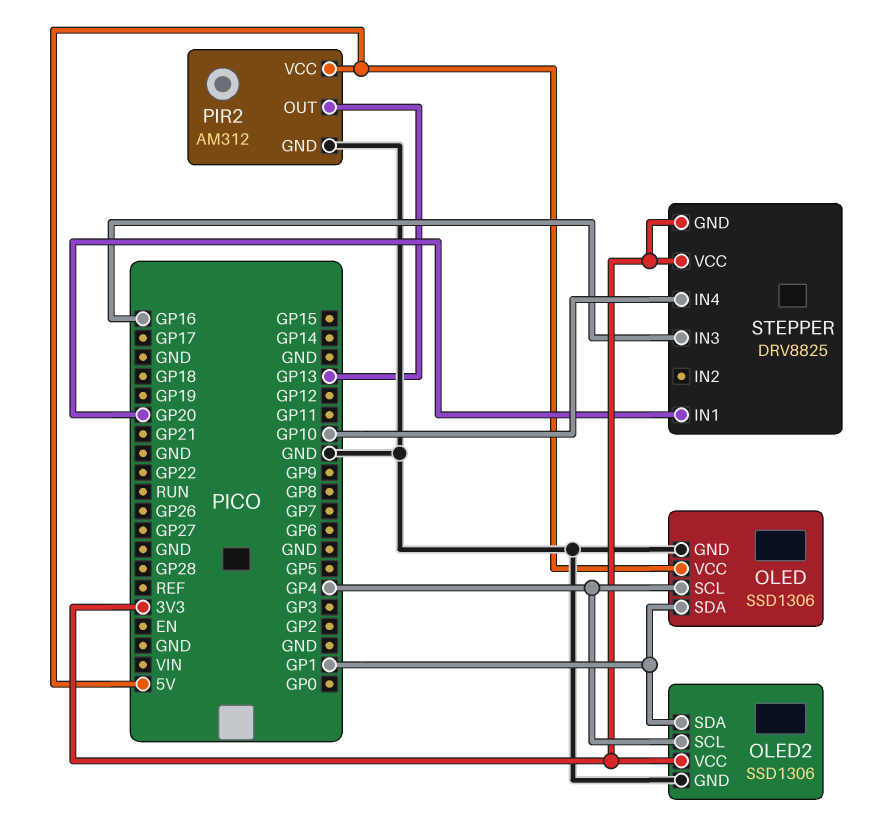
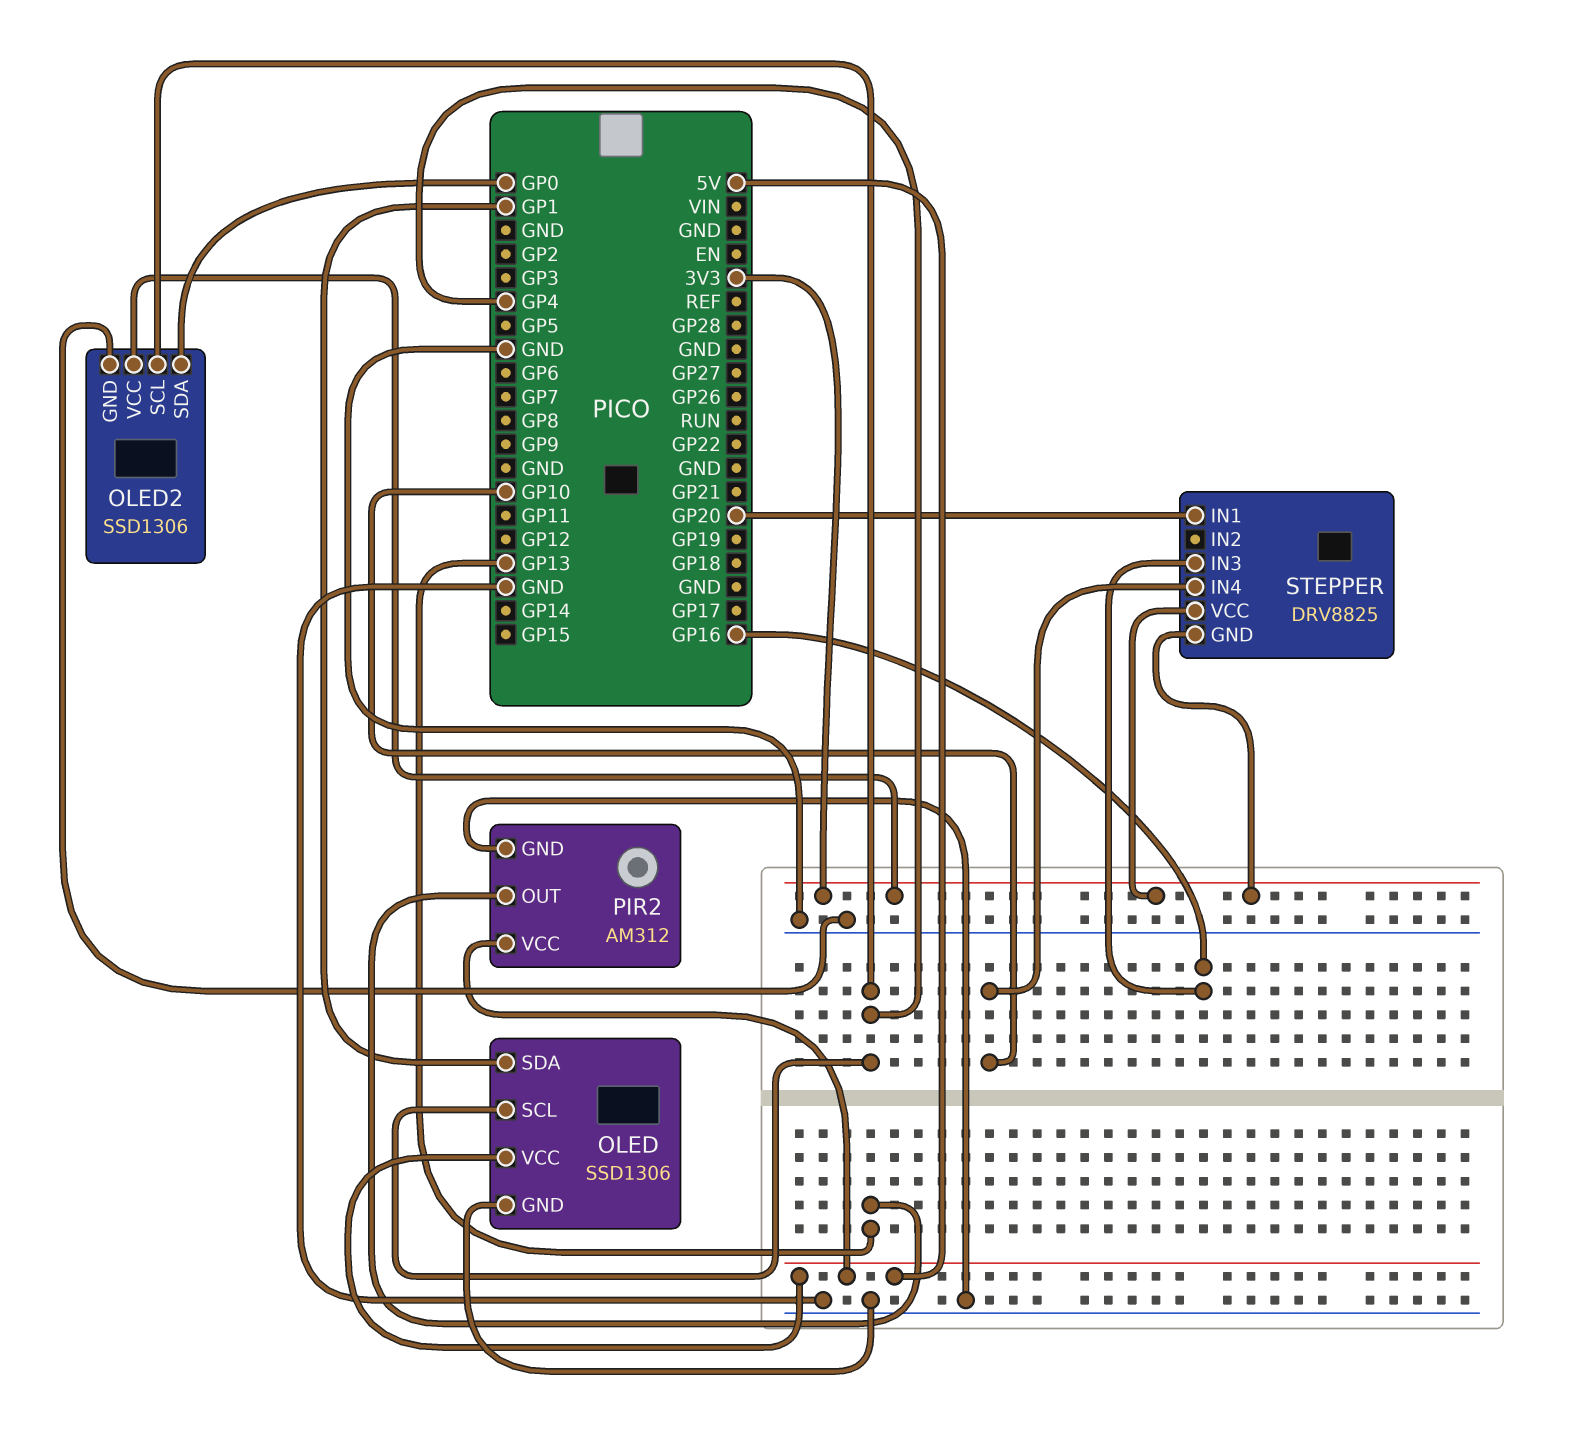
OLED2 pin SDA: GP1 -> GP0

